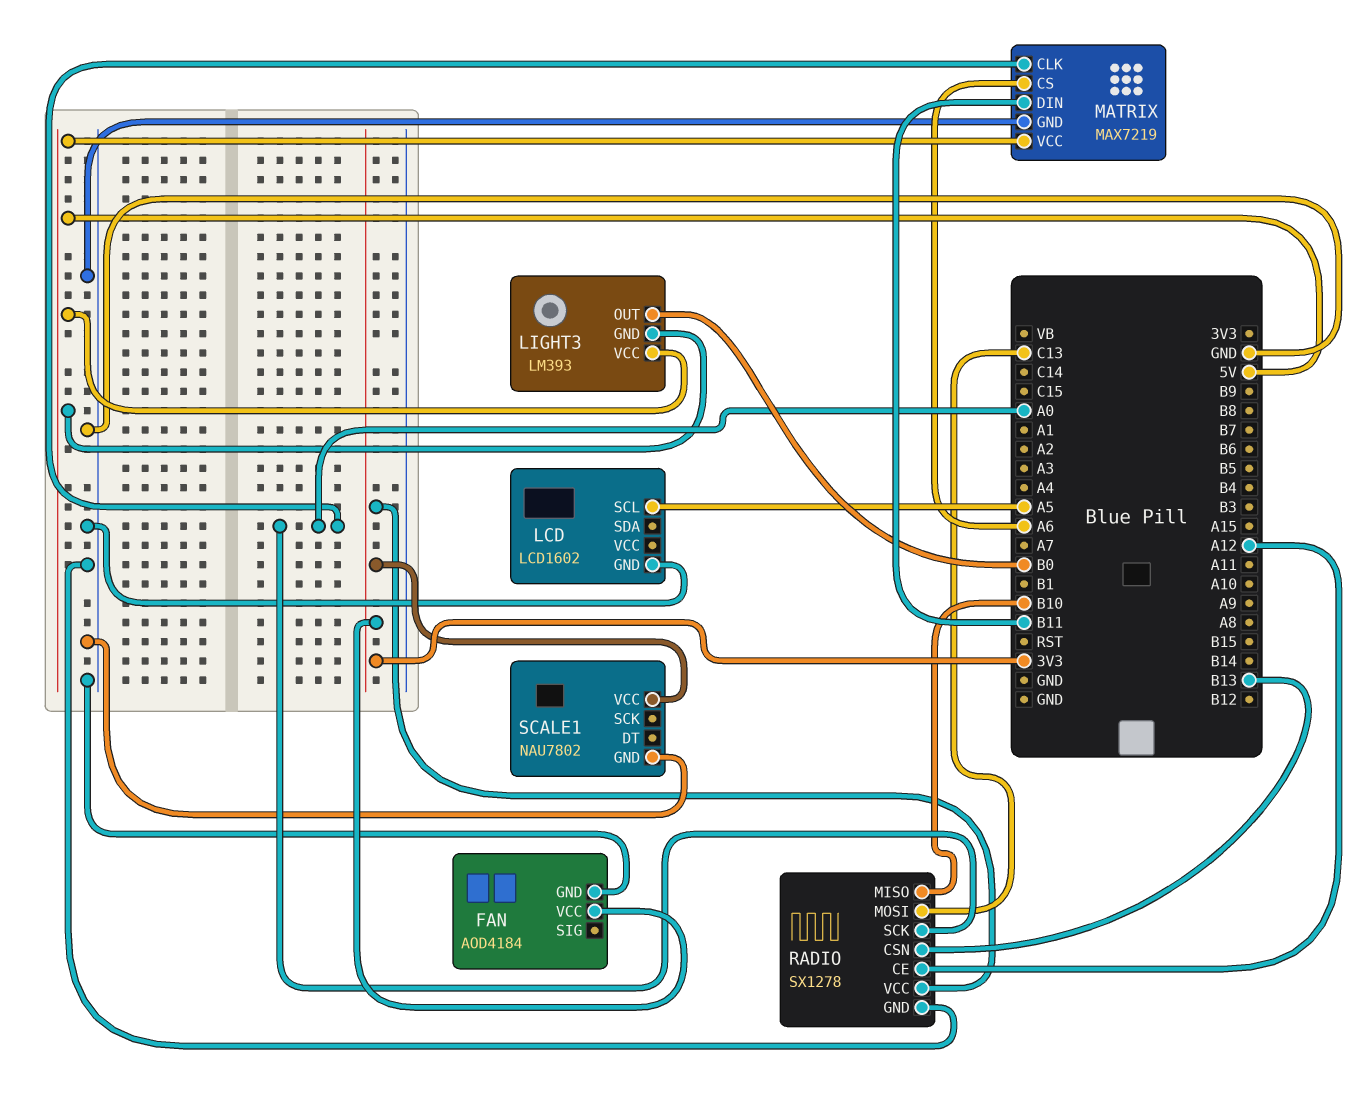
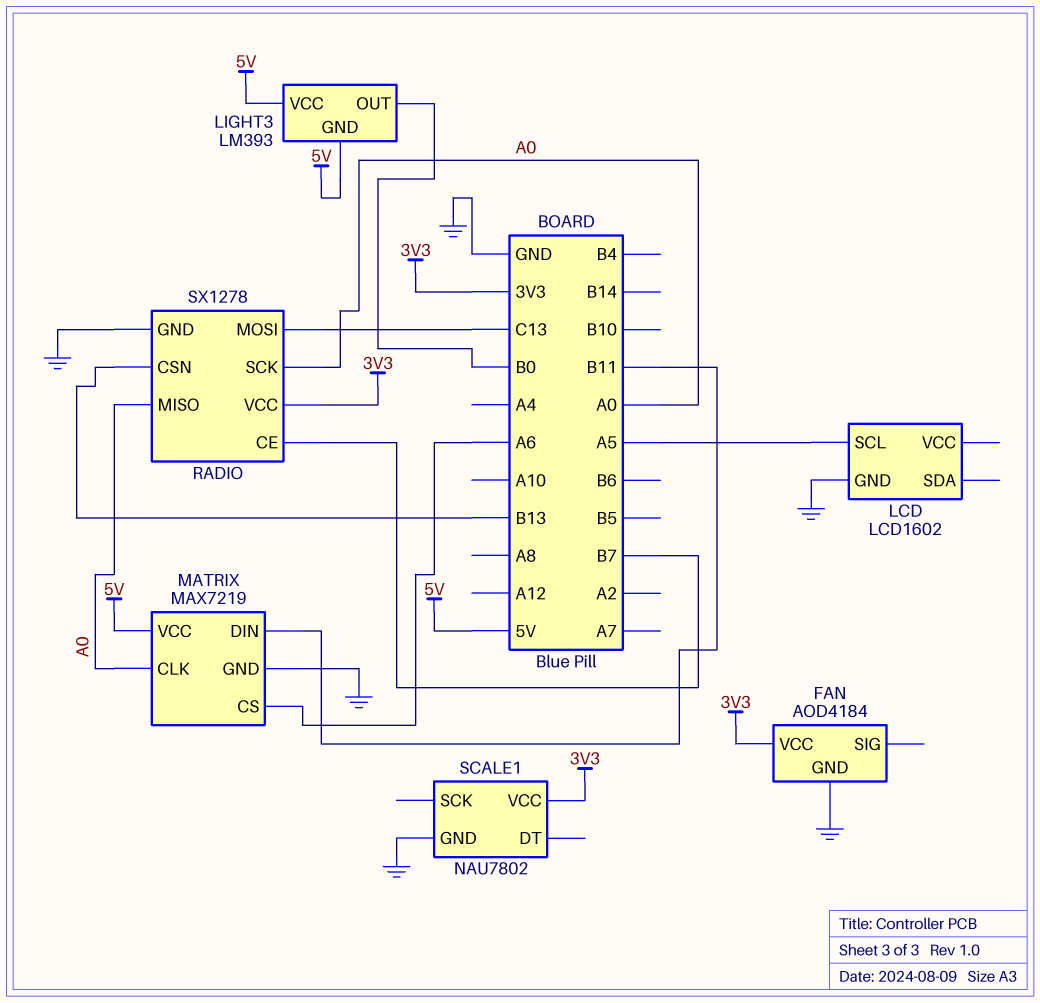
RADIO pin CE: A12 -> B7
RADIO pin MISO: B10 -> A0

